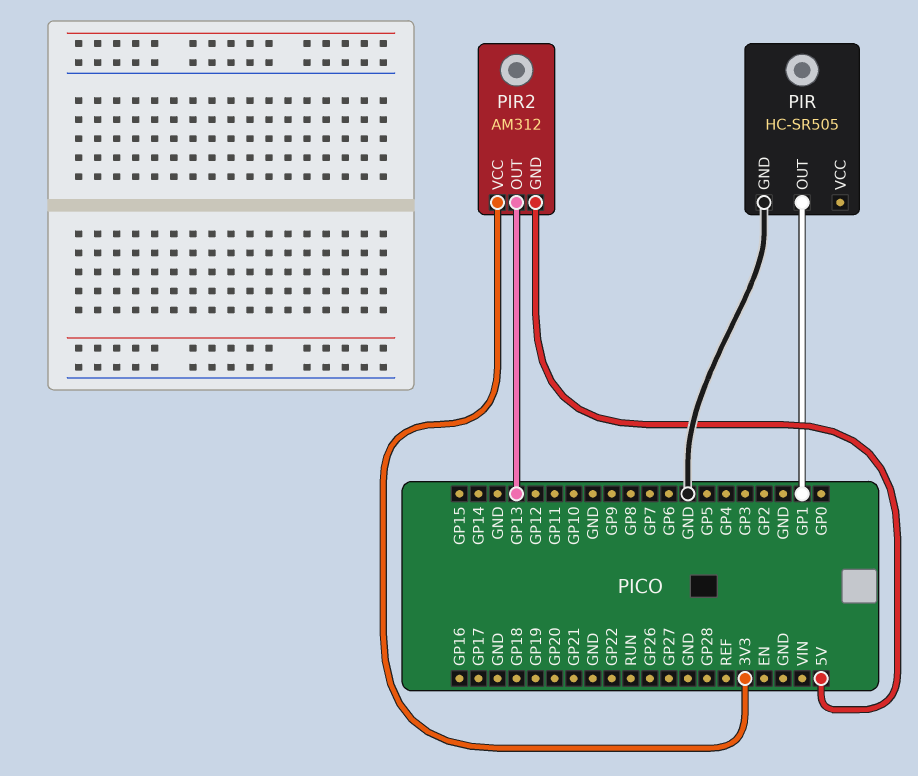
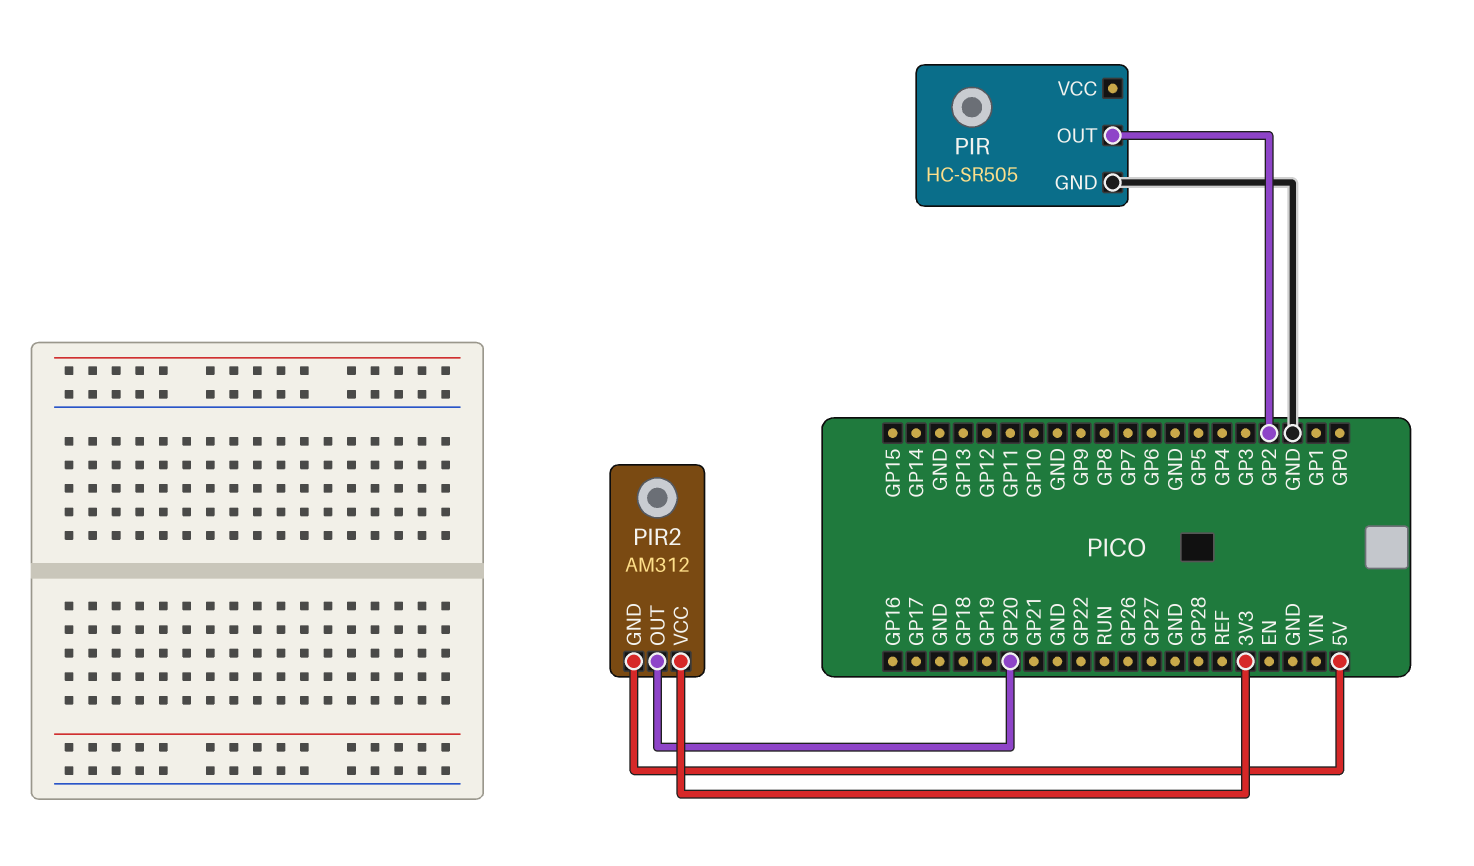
PIR pin OUT: GP1 -> GP2
PIR2 pin OUT: GP13 -> GP20

